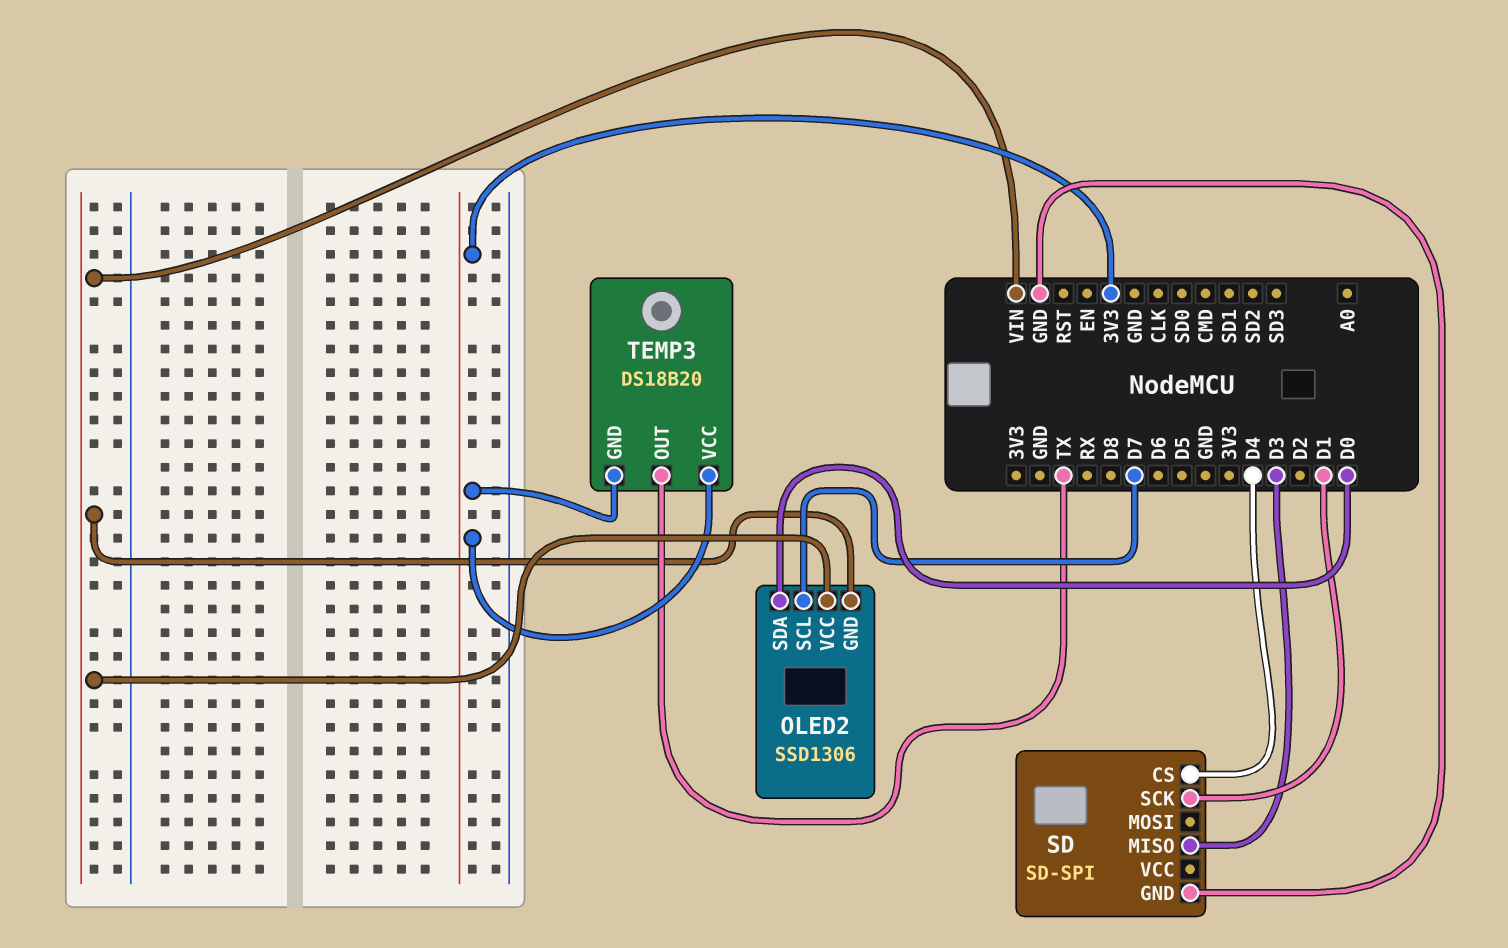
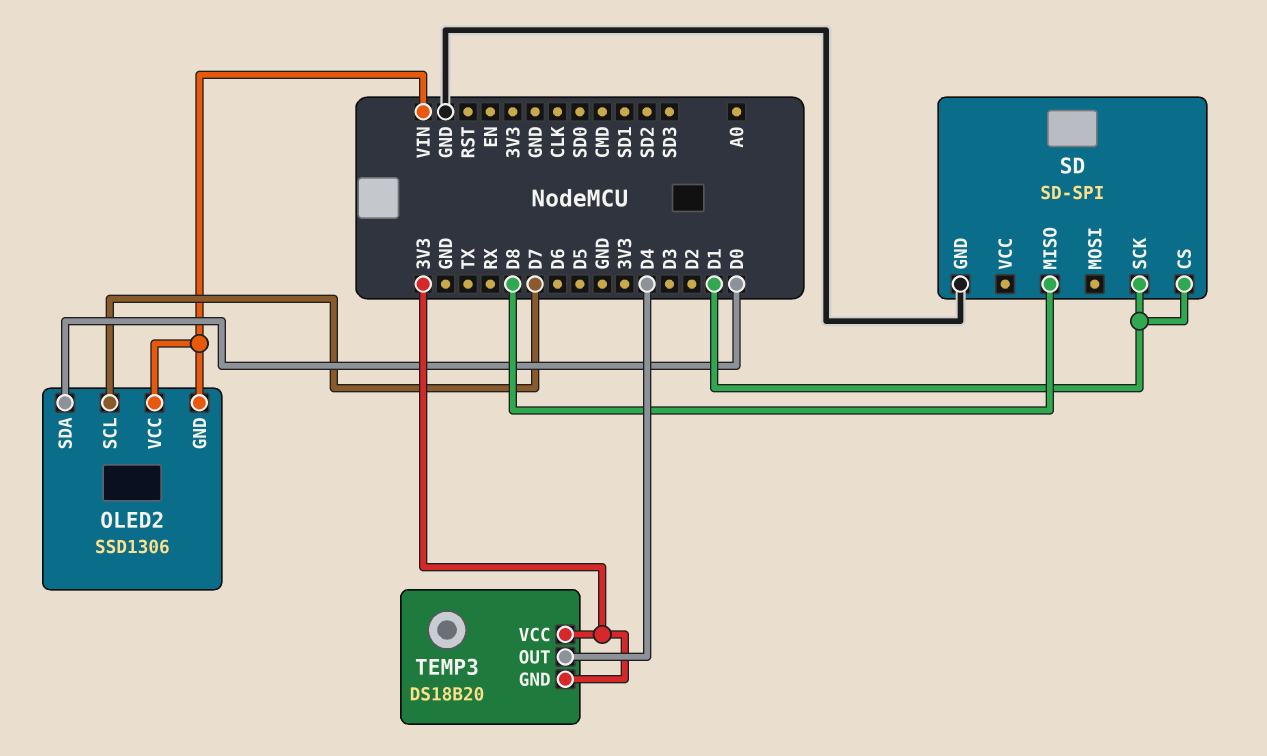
SD pin CS: D4 -> D1
SD pin MISO: D3 -> D8
TEMP3 pin OUT: TX -> D4

